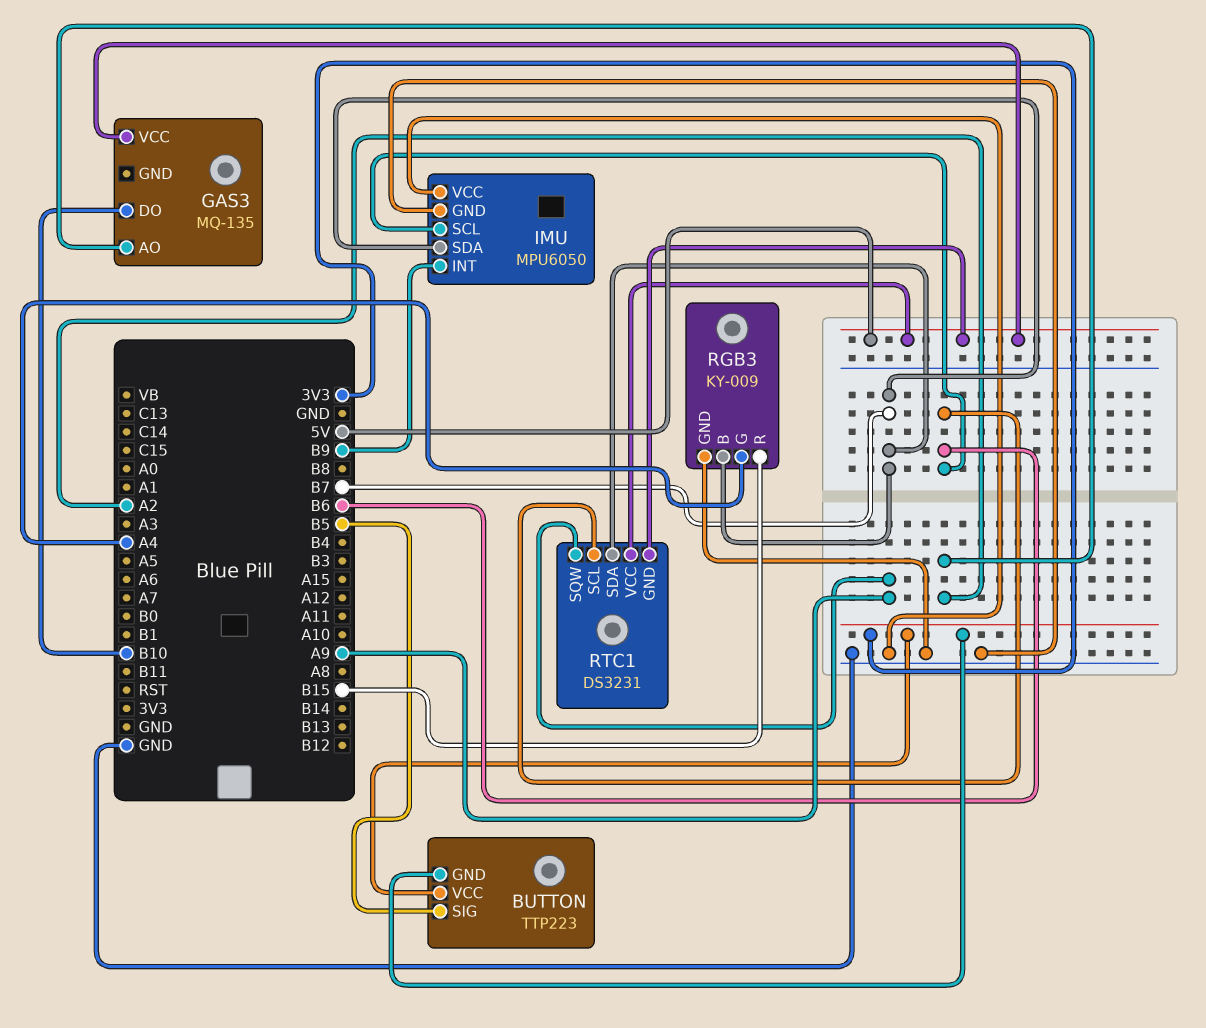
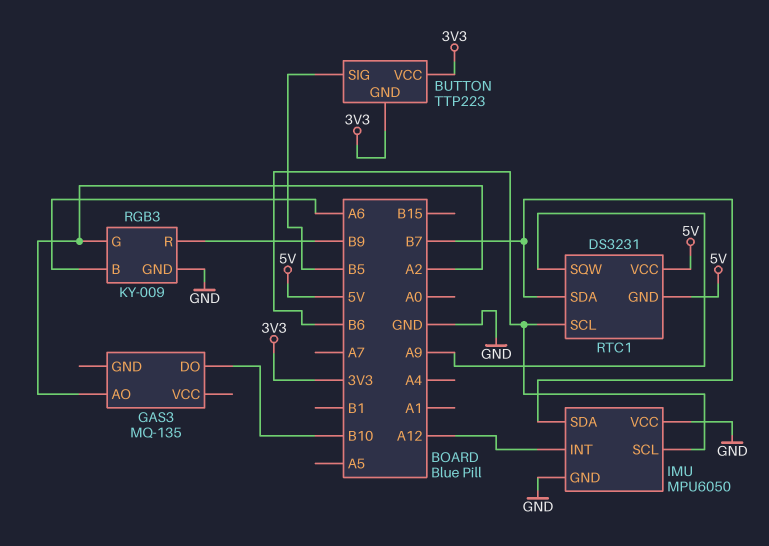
GAS3 pin VCC: 5V -> none
IMU pin INT: B9 -> A12
RGB3 pin B: B7 -> A6
RGB3 pin G: A4 -> A2
RGB3 pin R: B15 -> B9

